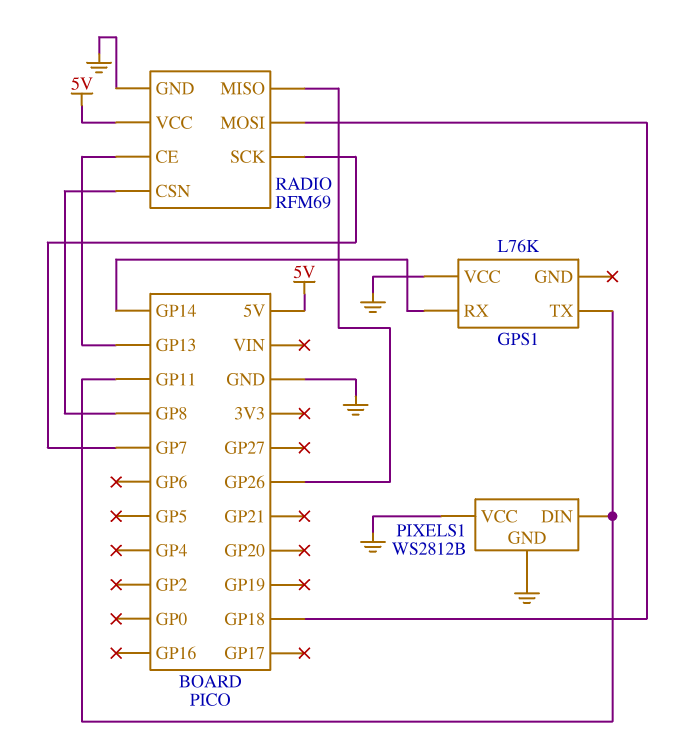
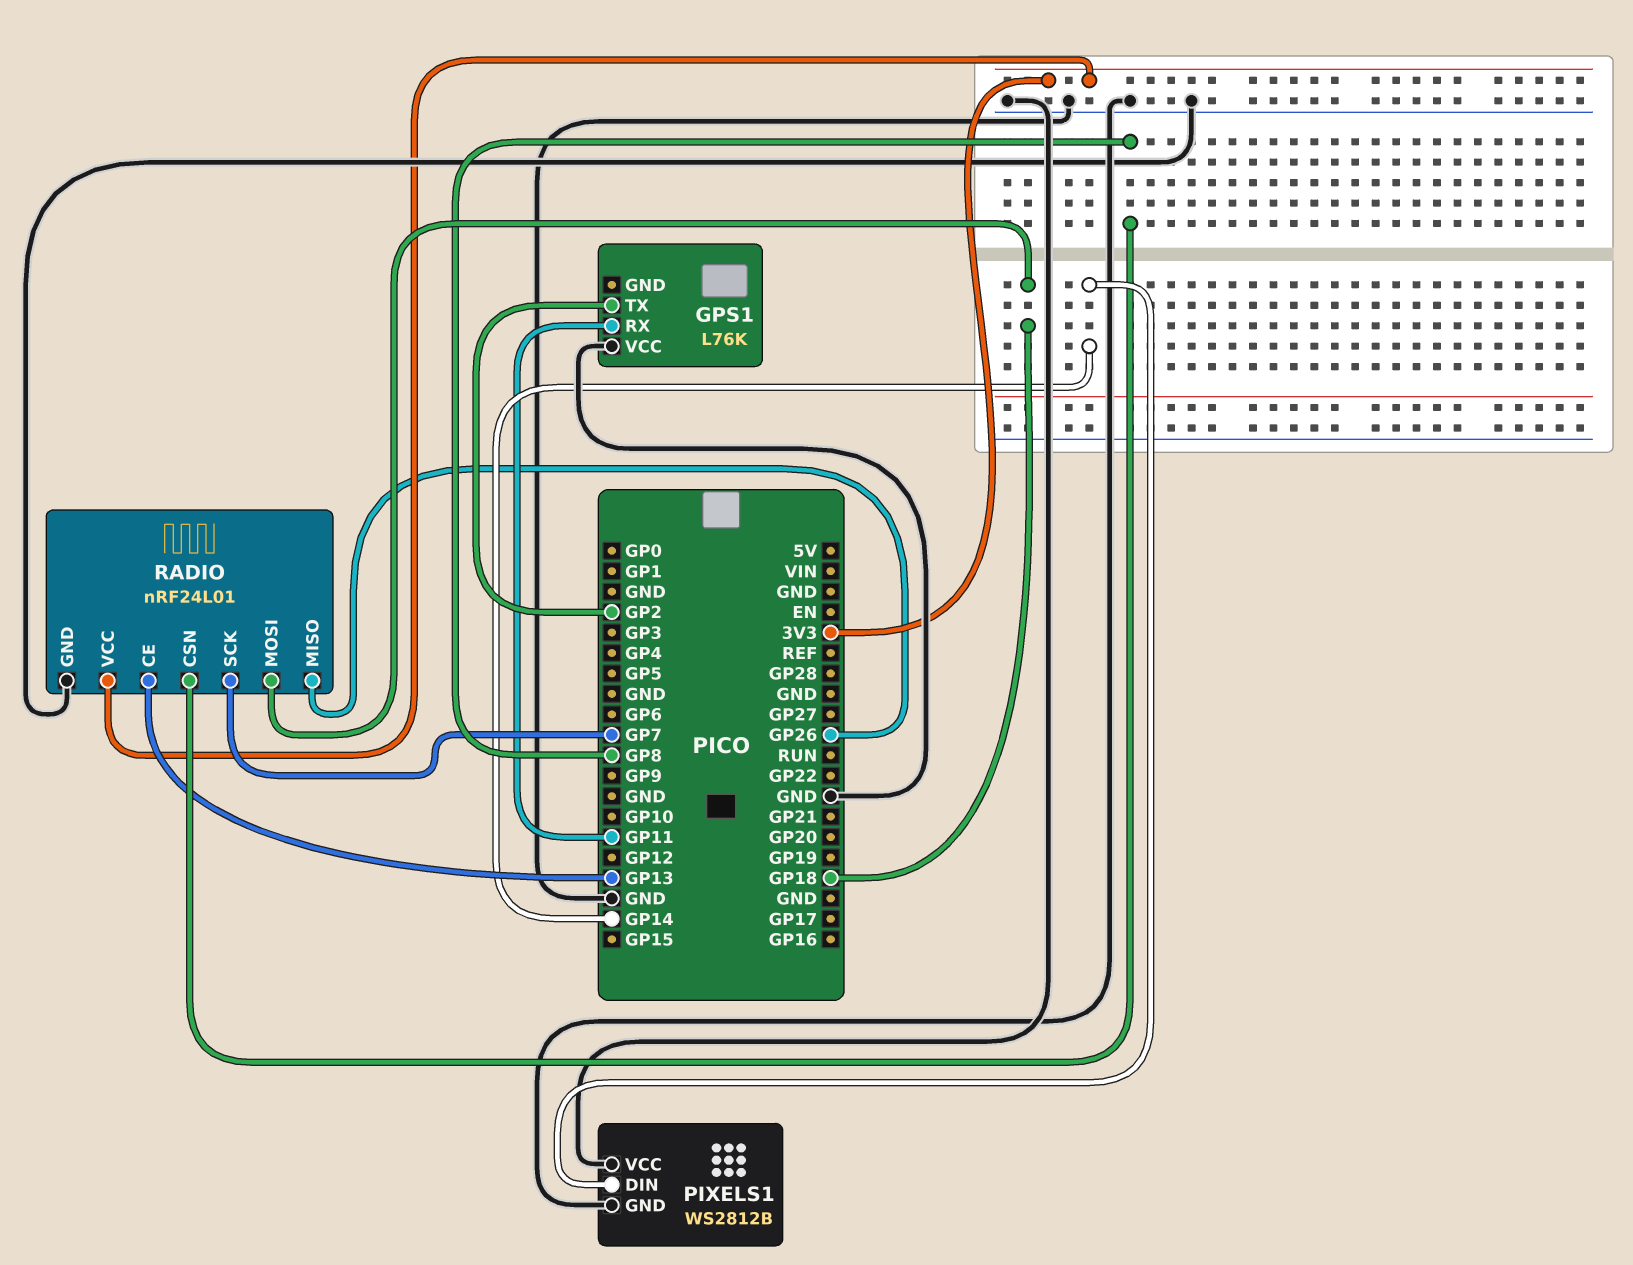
GPS1 pin RX: GP14 -> GP11
GPS1 pin TX: GP11 -> GP2
PIXELS1 pin DIN: GP11 -> GP14
RADIO: RFM69 -> nRF24L01
RADIO pin VCC: 5V -> 3V3

